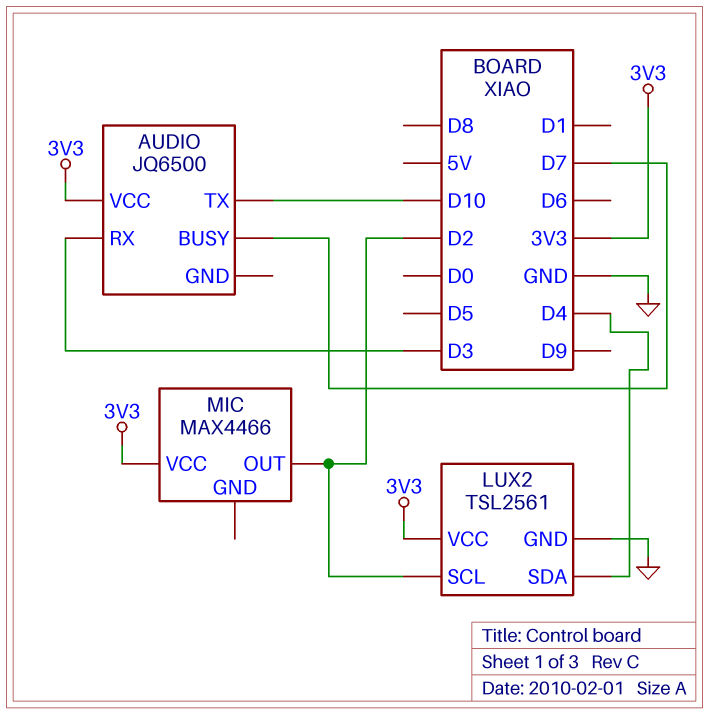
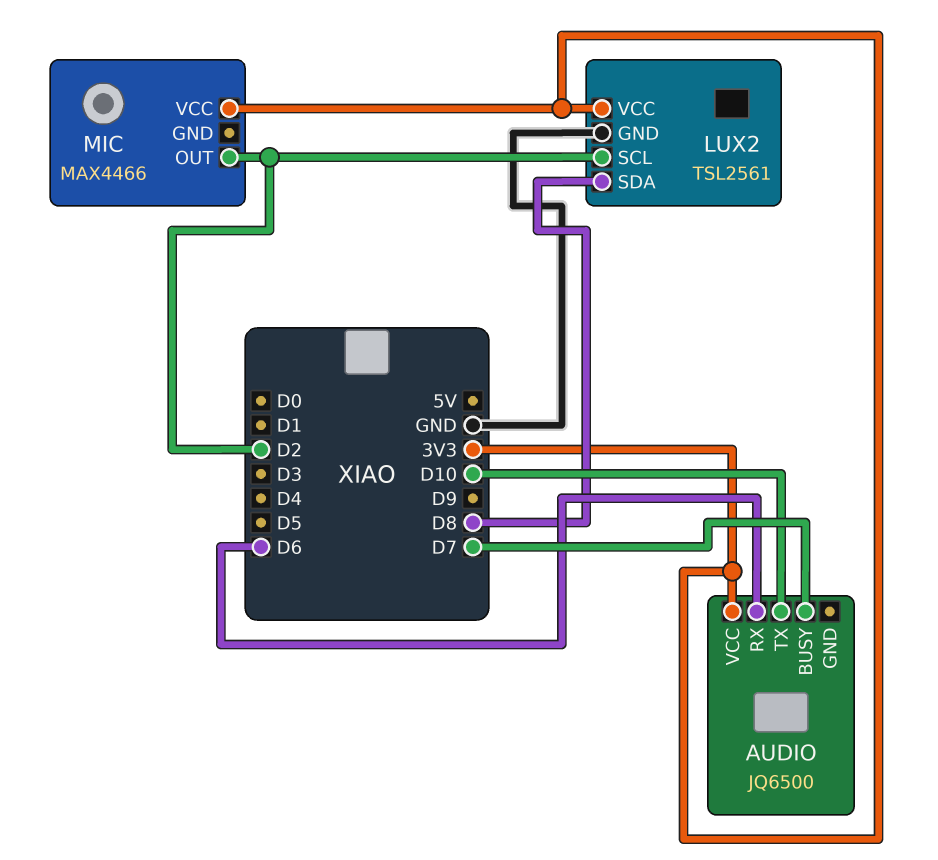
AUDIO pin RX: D3 -> D6
LUX2 pin SDA: D4 -> D8

